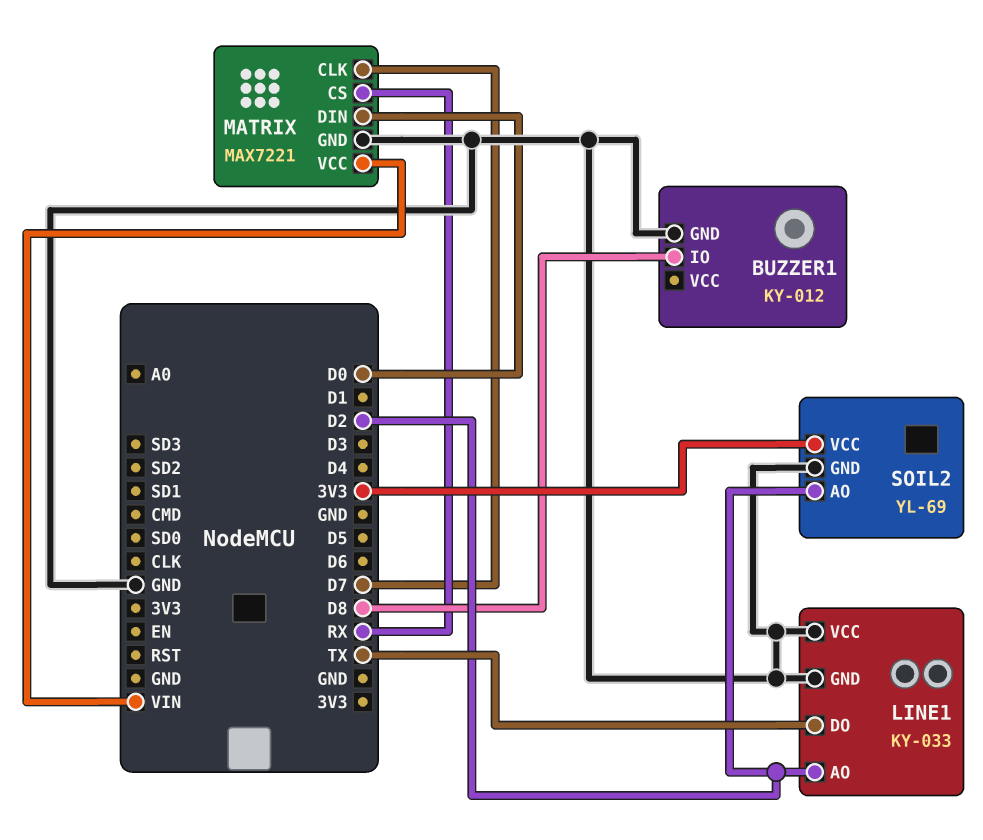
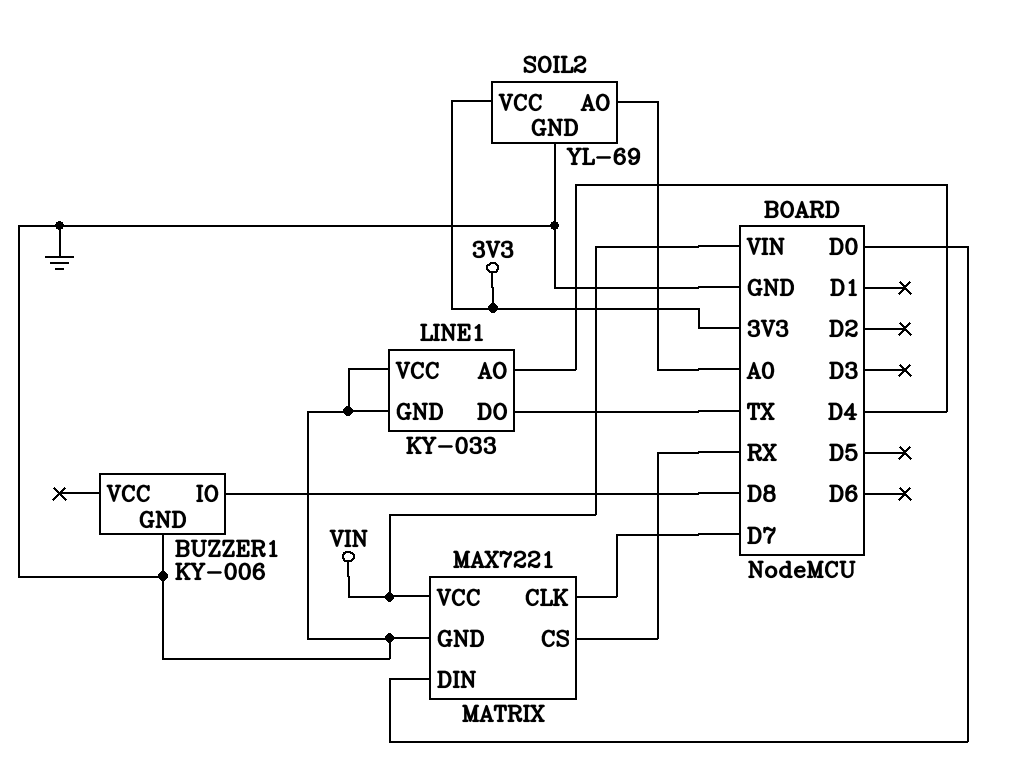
BUZZER1: KY-012 -> KY-006
LINE1 pin AO: D2 -> D4
SOIL2 pin AO: D2 -> A0

